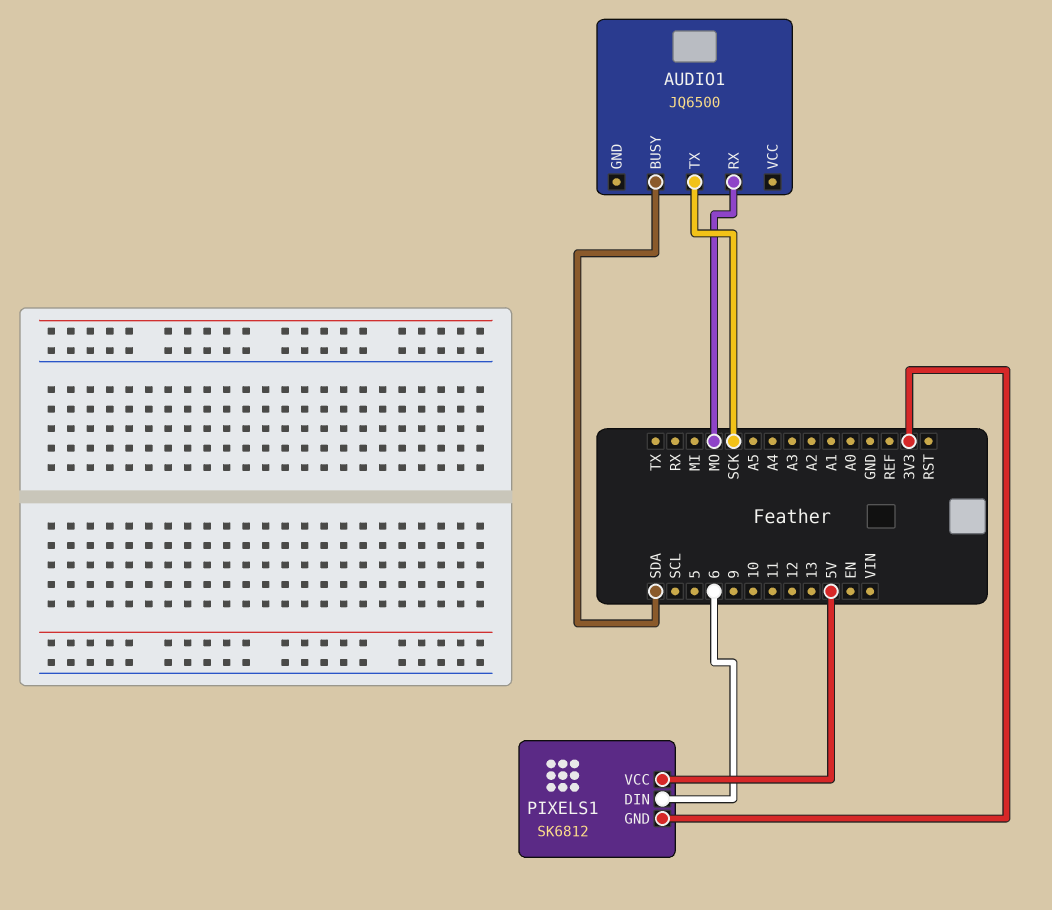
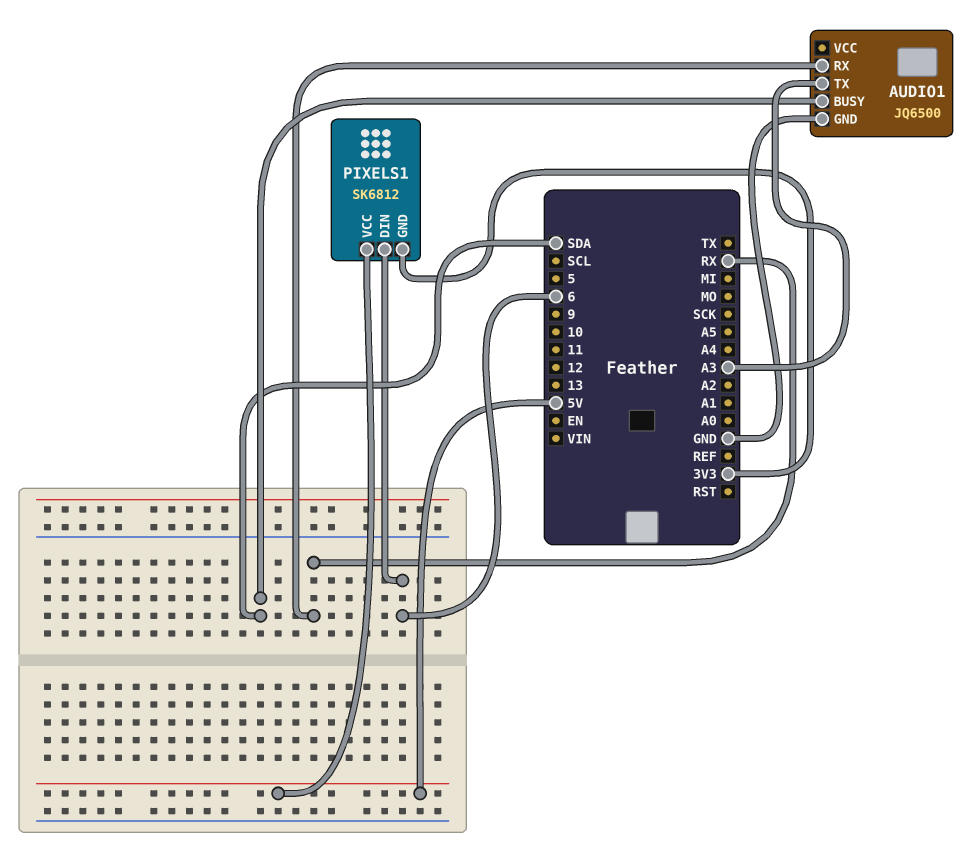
AUDIO1 pin GND: none -> GND
AUDIO1 pin RX: MO -> RX
AUDIO1 pin TX: SCK -> A3

